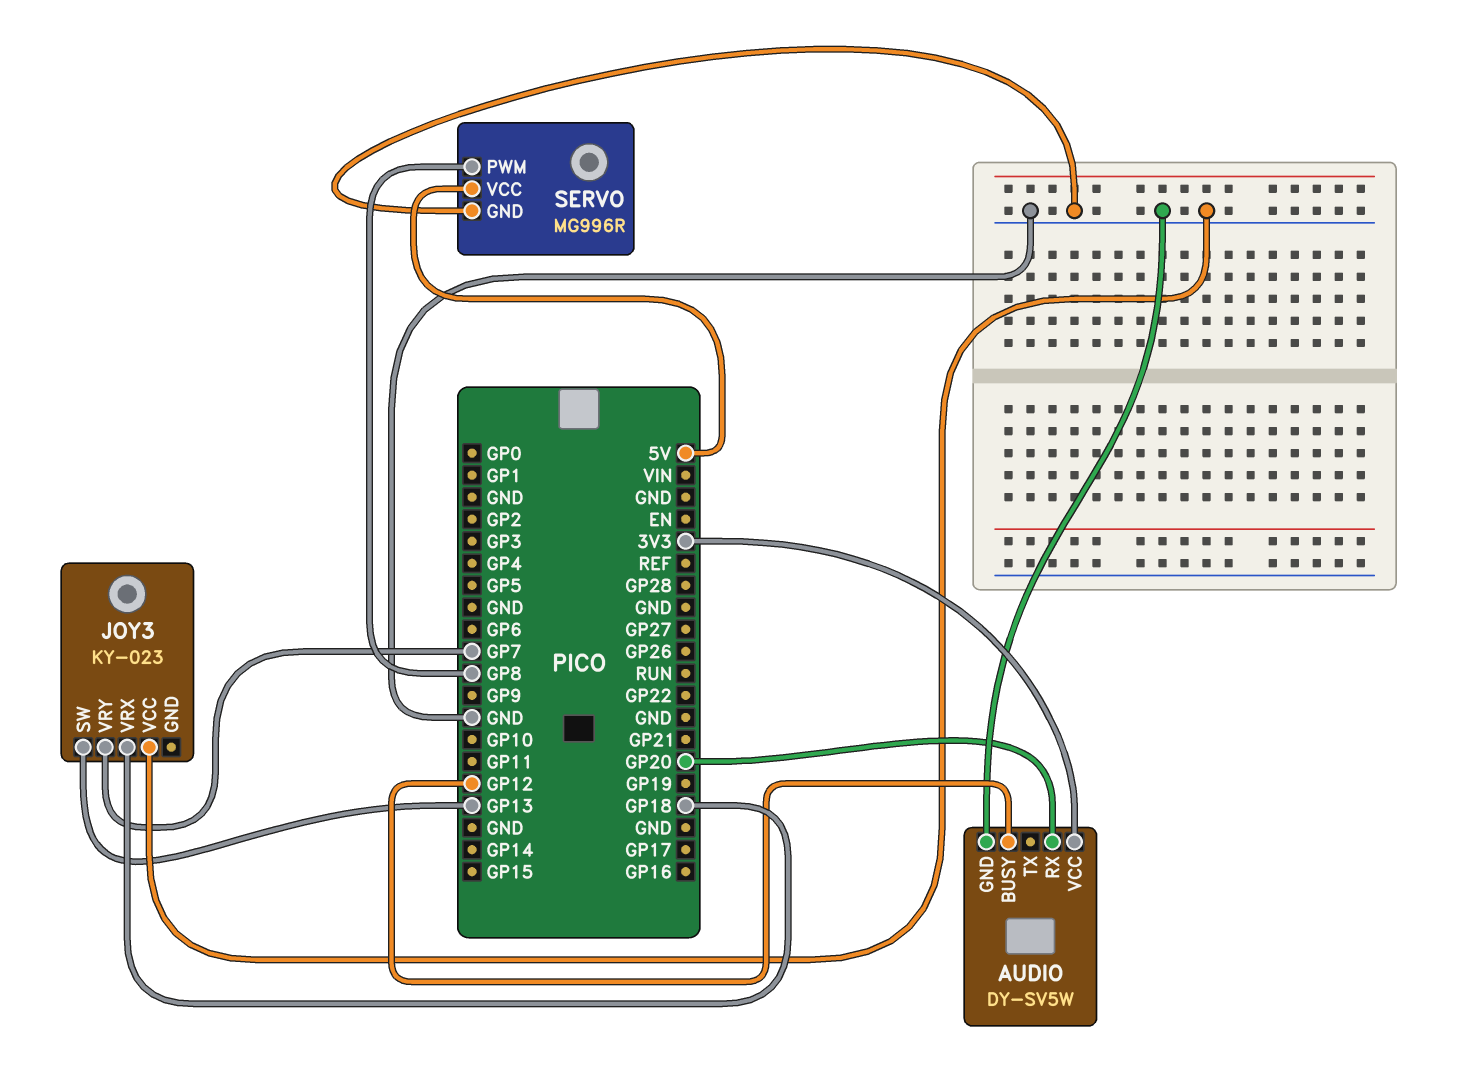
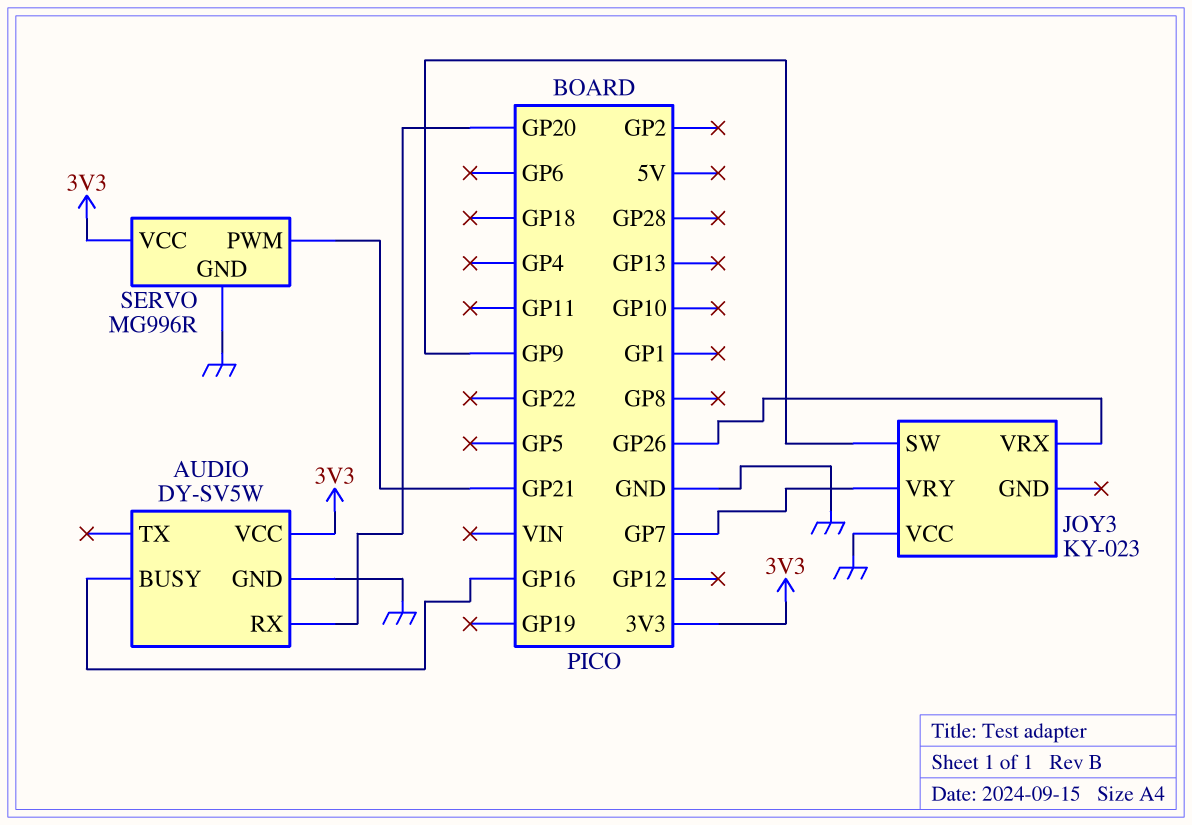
AUDIO pin BUSY: GP12 -> GP16
JOY3 pin SW: GP13 -> GP9
JOY3 pin VRX: GP18 -> GP26
SERVO pin PWM: GP8 -> GP21
SERVO pin VCC: 5V -> 3V3

